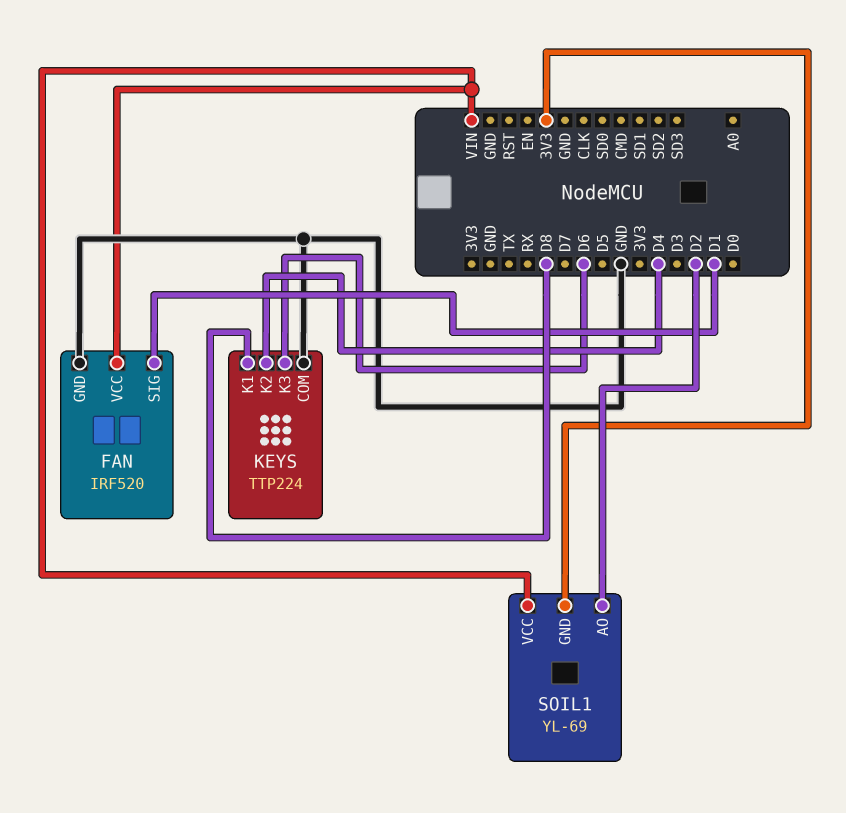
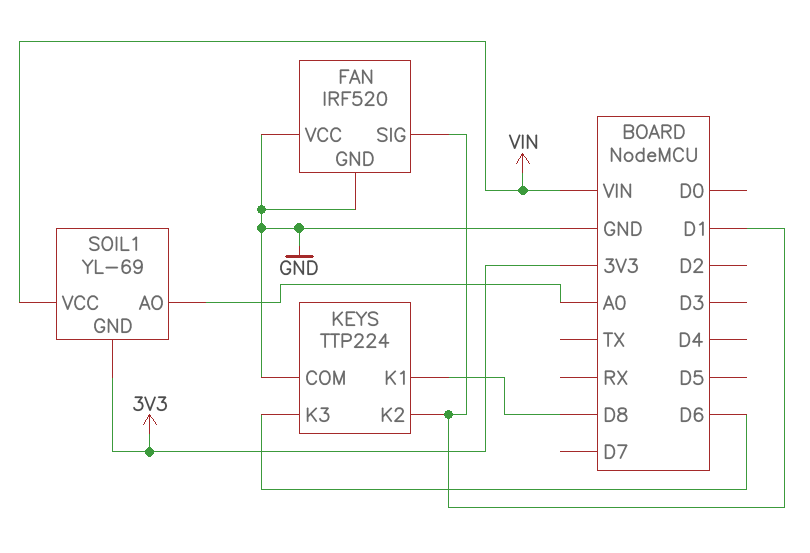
FAN pin VCC: VIN -> GND
KEYS pin K2: D4 -> D1
SOIL1 pin AO: D2 -> A0

